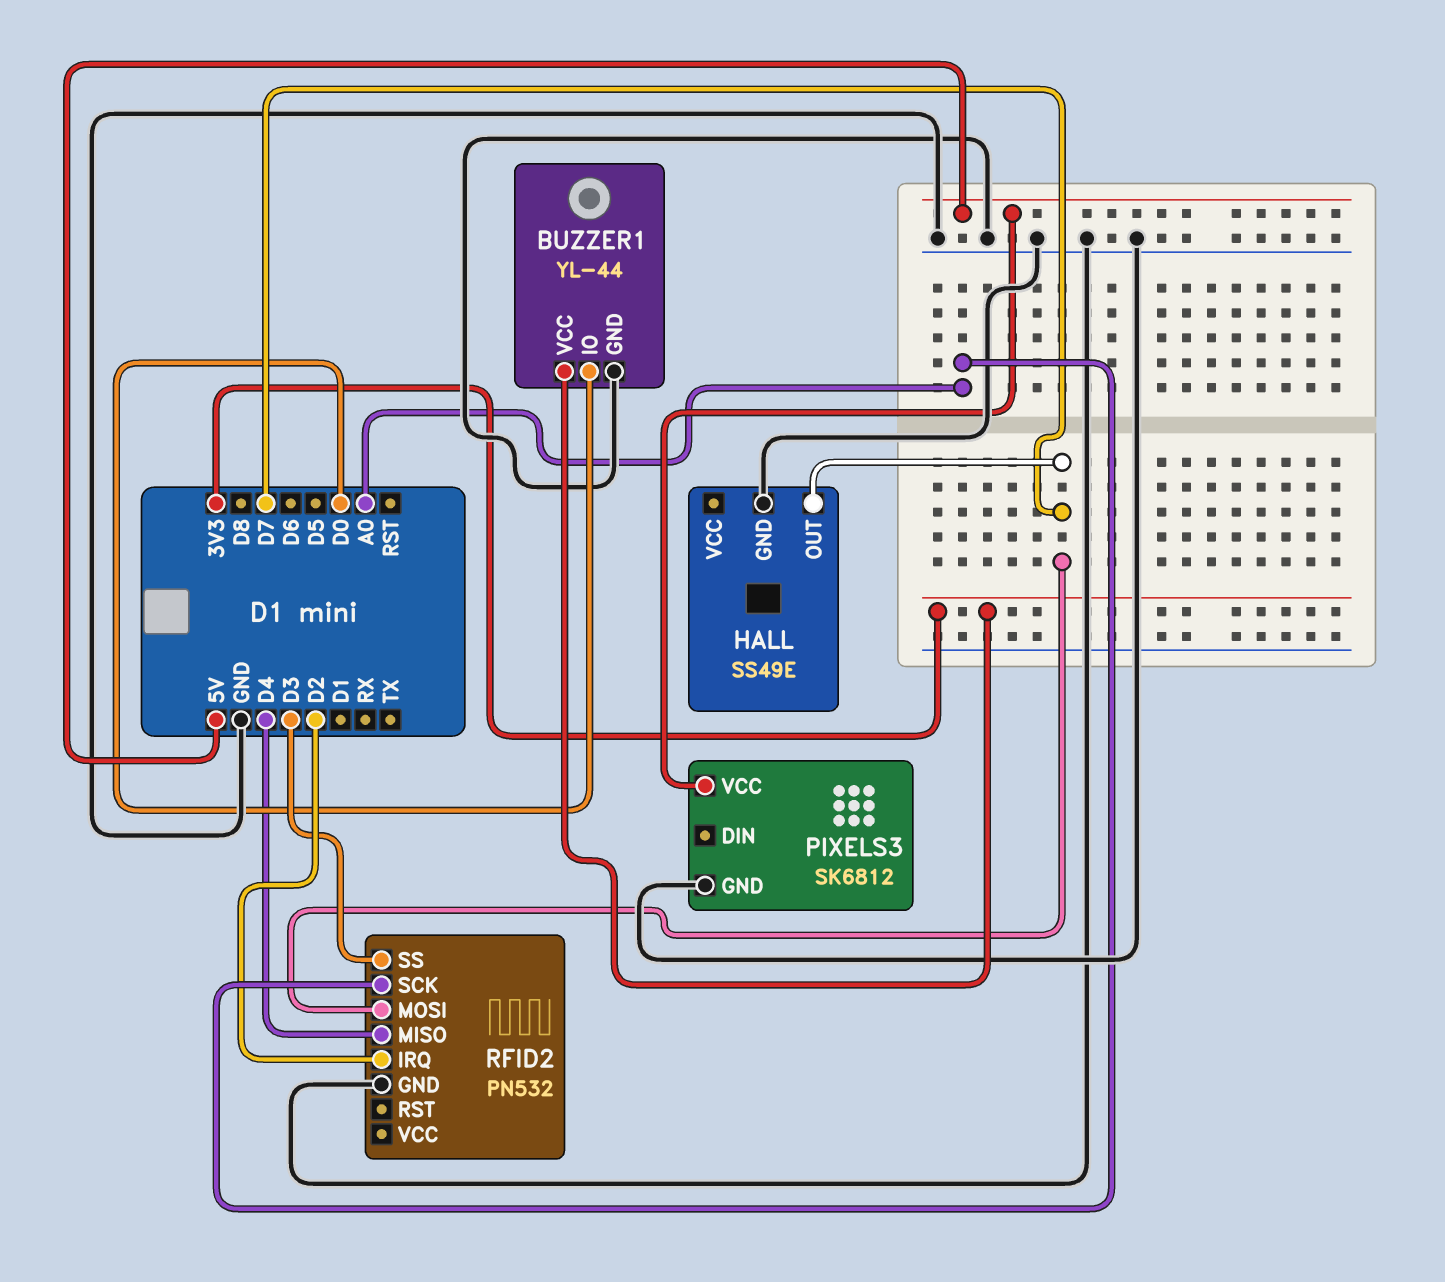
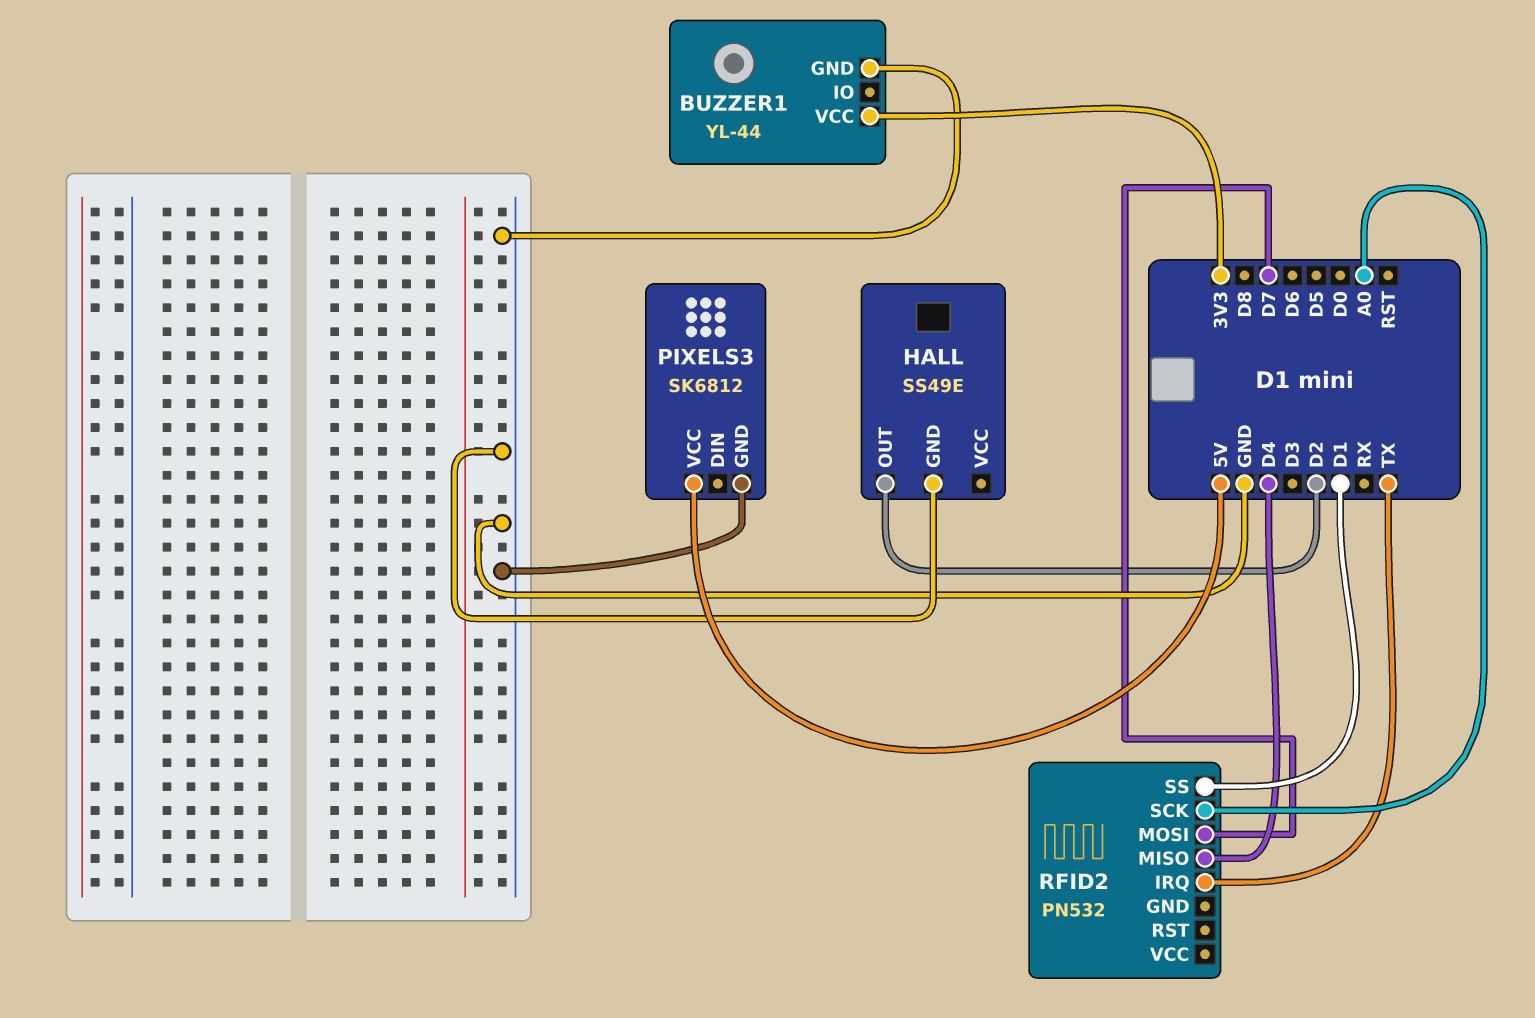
BUZZER1 pin IO: D0 -> none
HALL pin OUT: D7 -> D2
RFID2 pin GND: GND -> none
RFID2 pin IRQ: D2 -> TX
RFID2 pin SS: D3 -> D1

